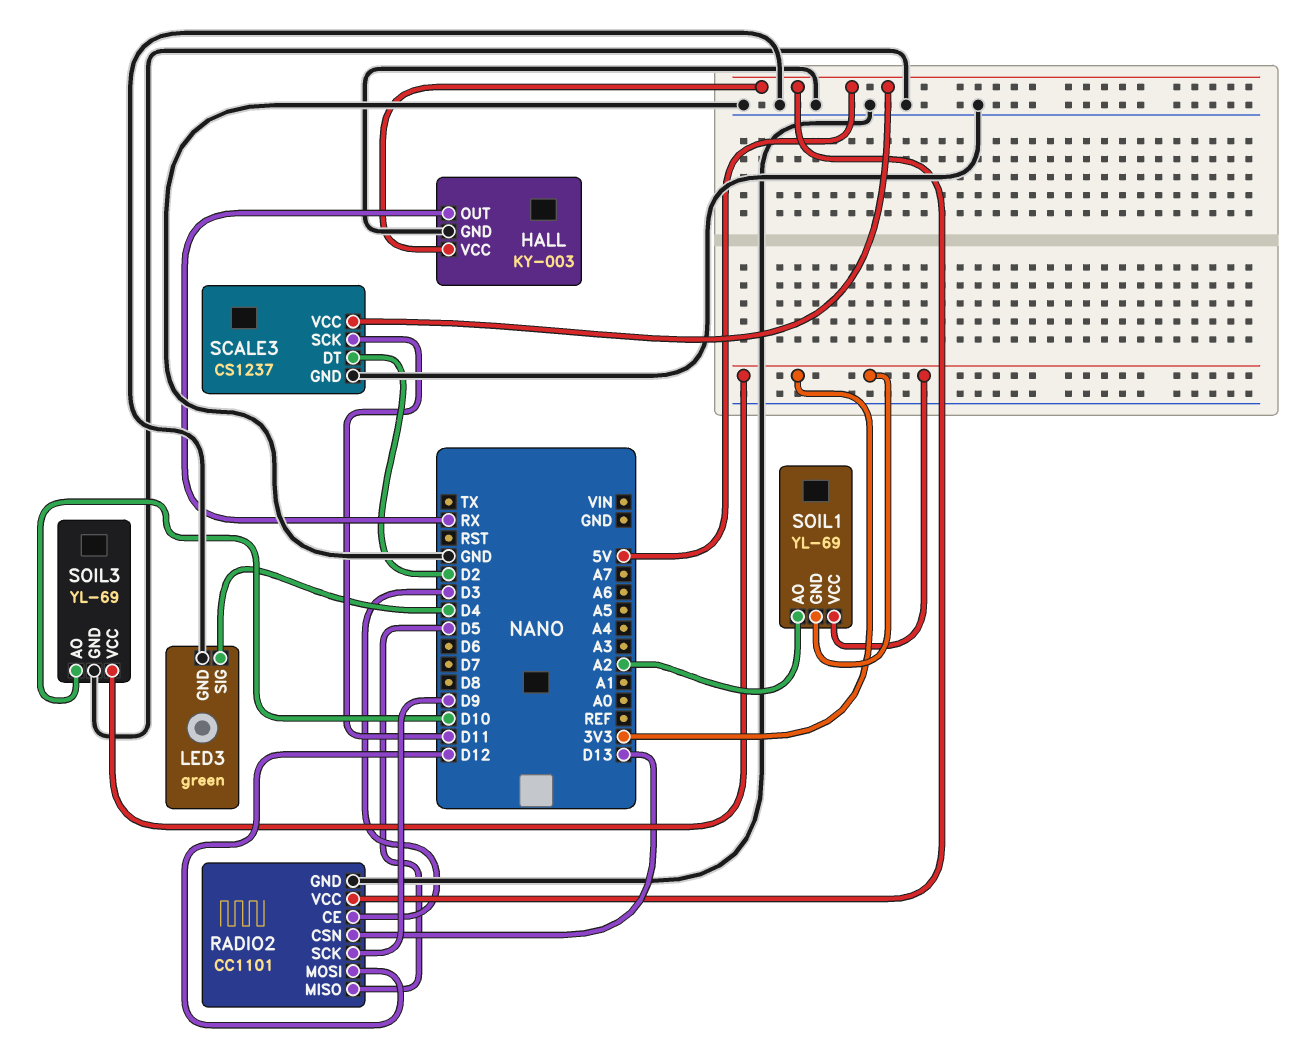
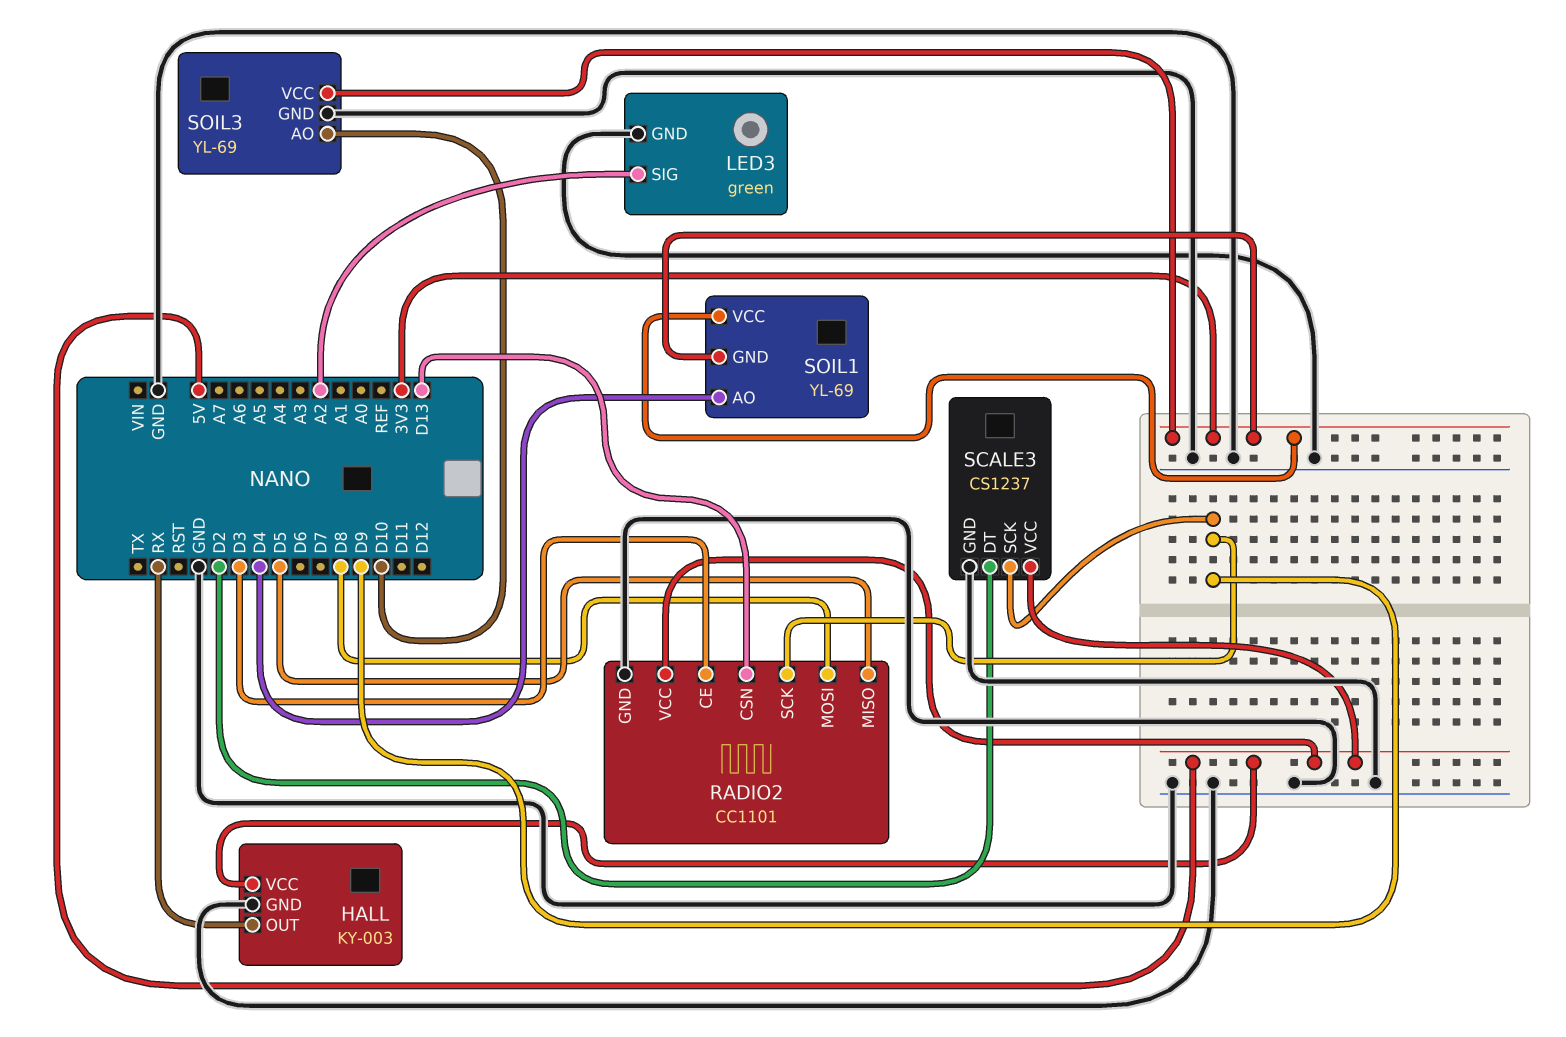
LED3 pin SIG: D4 -> A2
RADIO2 pin MOSI: D12 -> D8
SCALE3 pin SCK: D11 -> D9
SOIL1 pin AO: A2 -> D4

